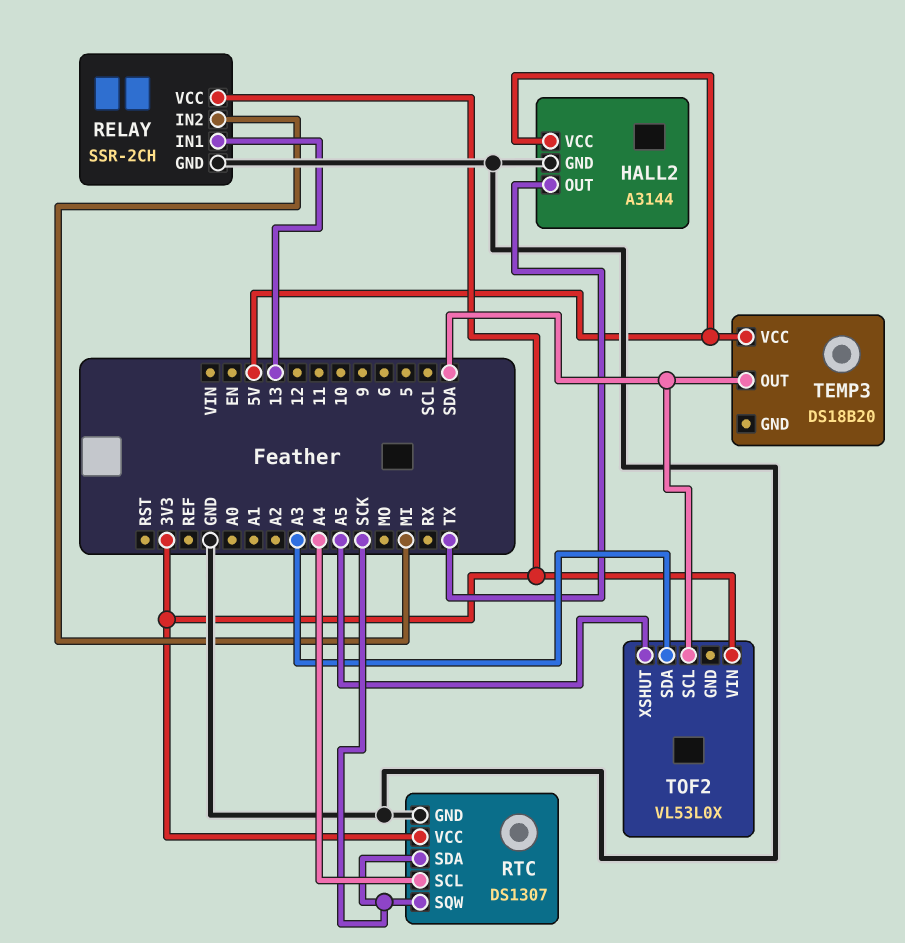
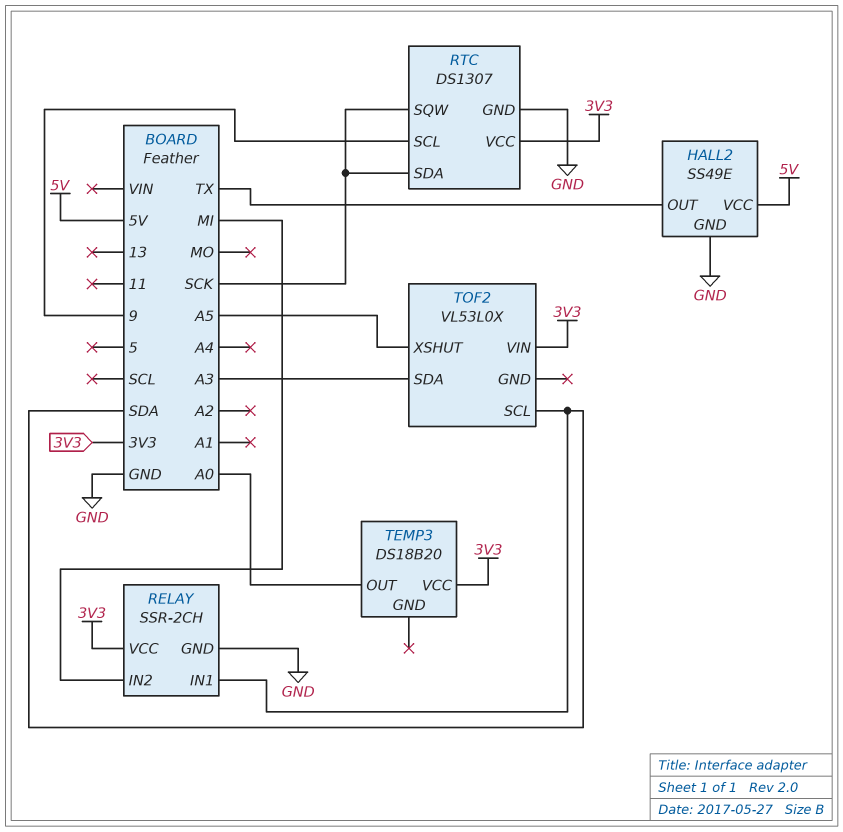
HALL2: A3144 -> SS49E
RELAY pin IN1: 13 -> SDA
RTC pin SCL: A4 -> 9
TEMP3 pin OUT: SDA -> A0
TEMP3 pin VCC: 5V -> 3V3

